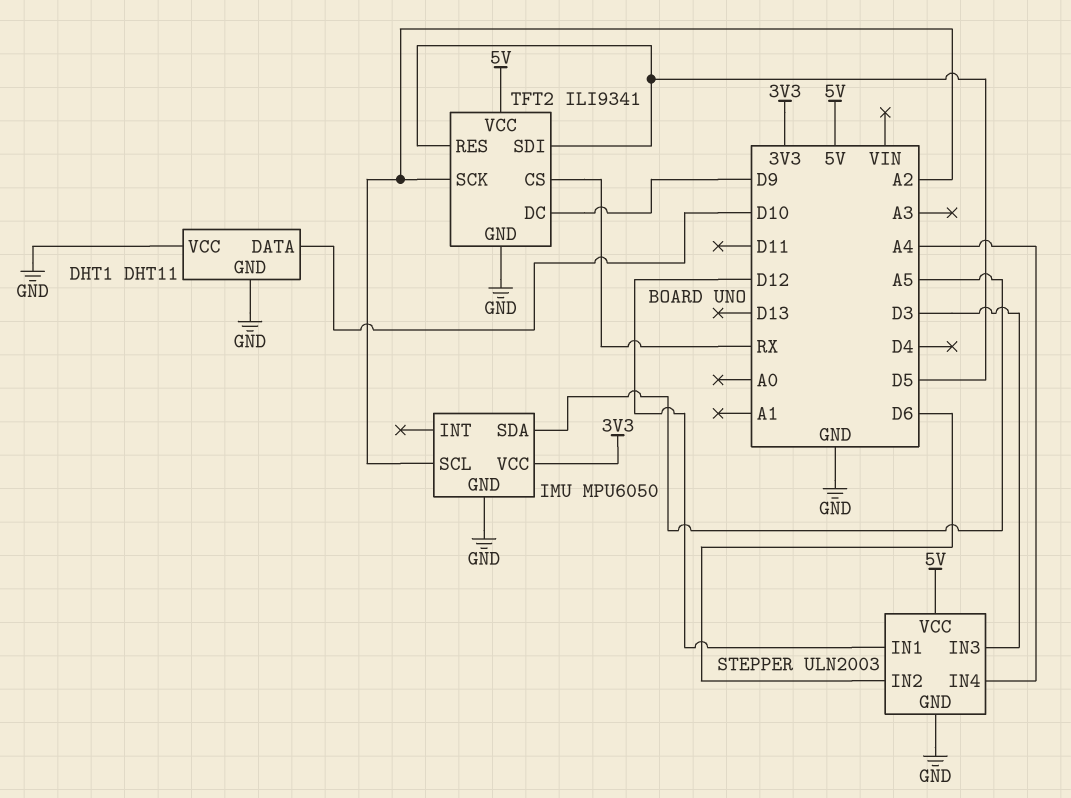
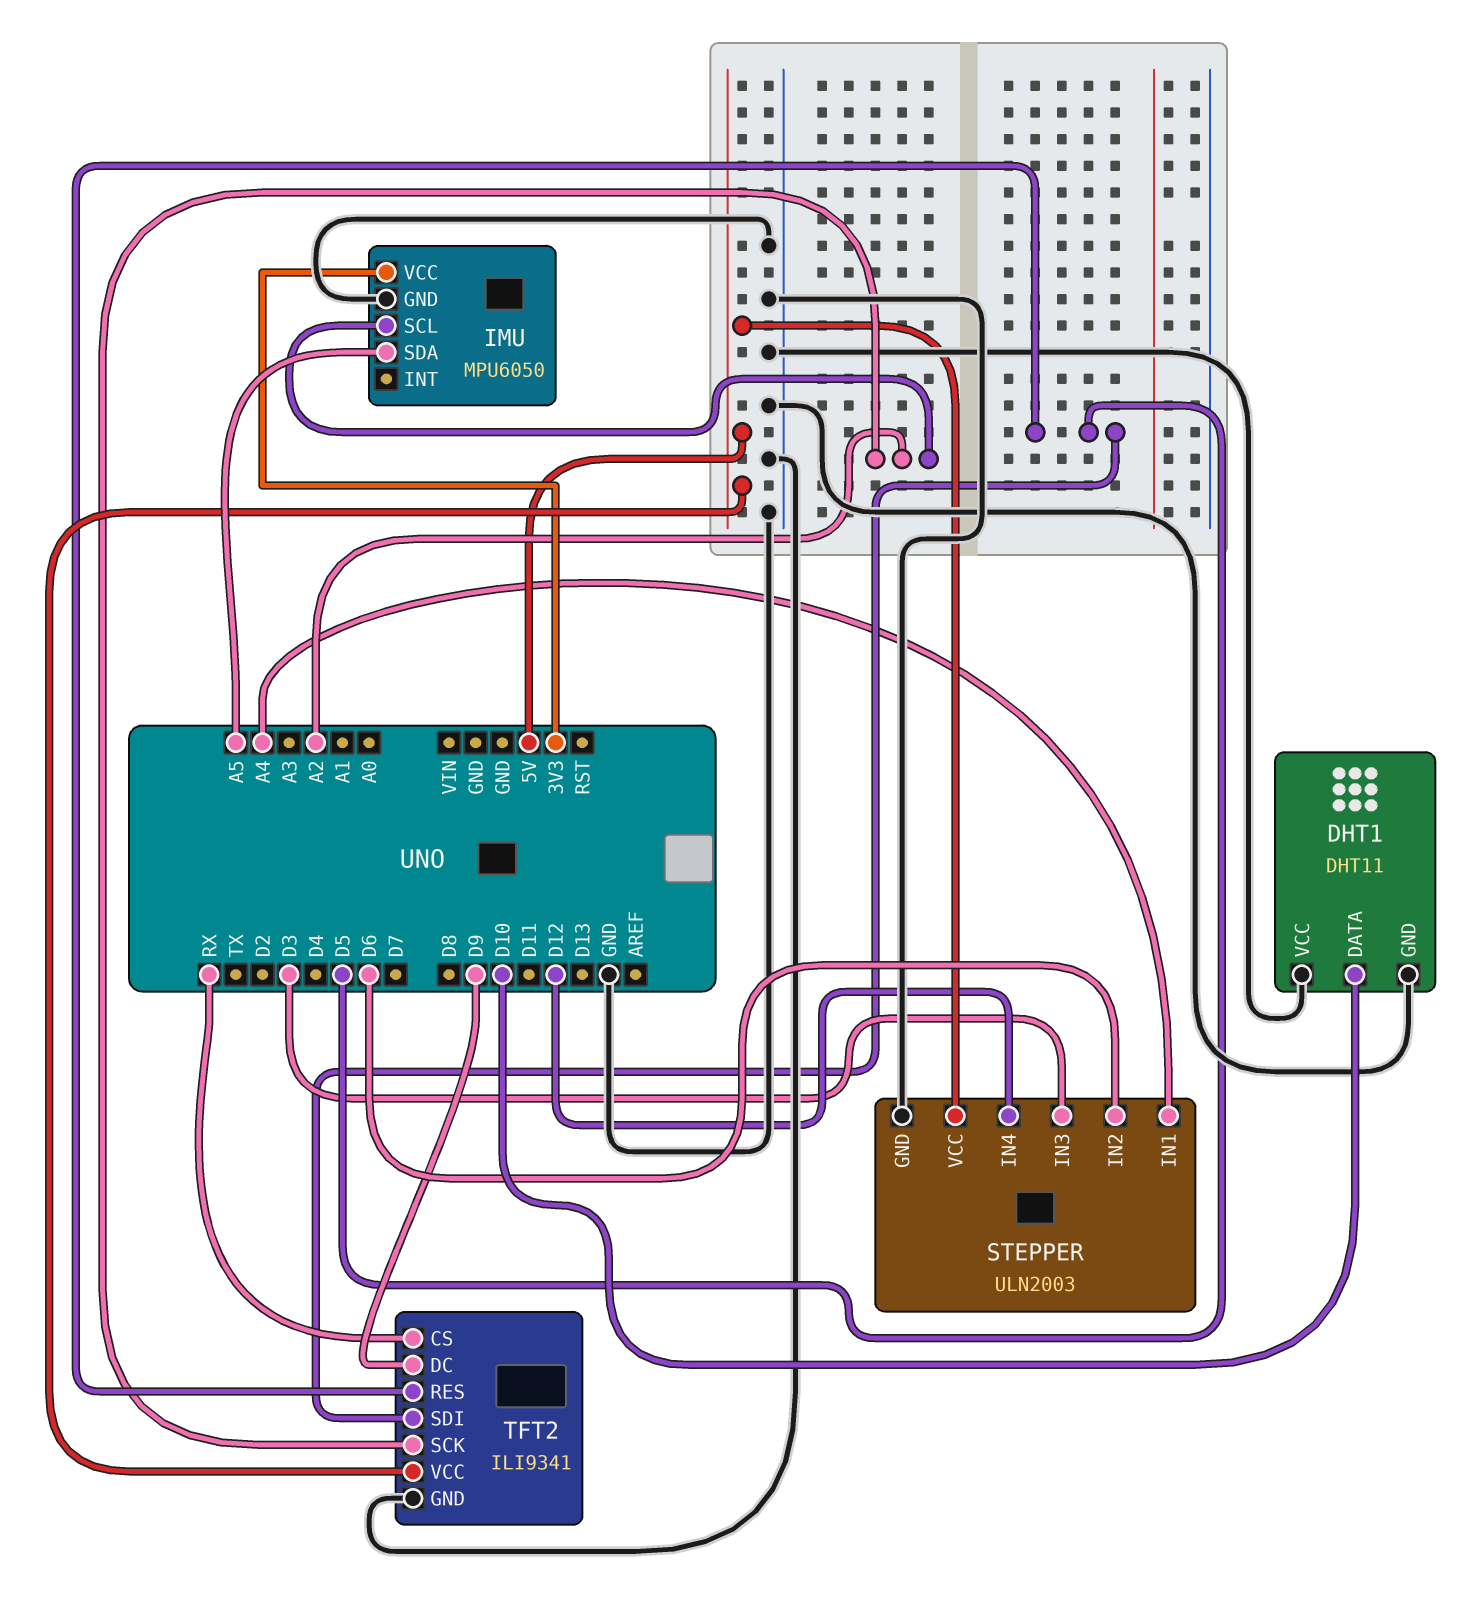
STEPPER pin IN1: D12 -> A4
STEPPER pin IN4: A4 -> D12

